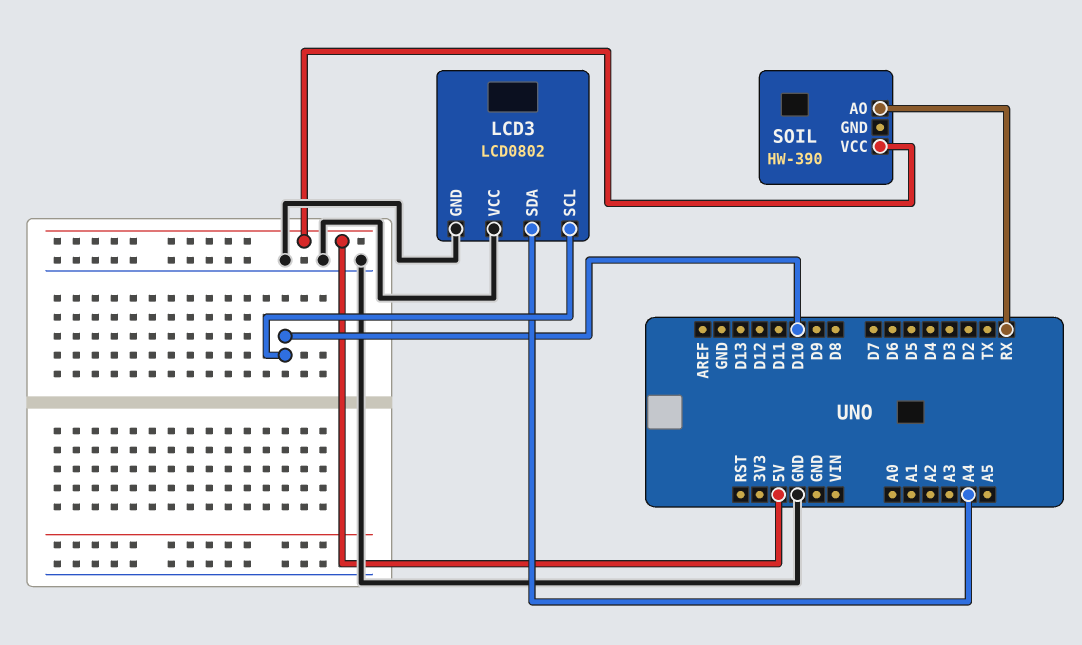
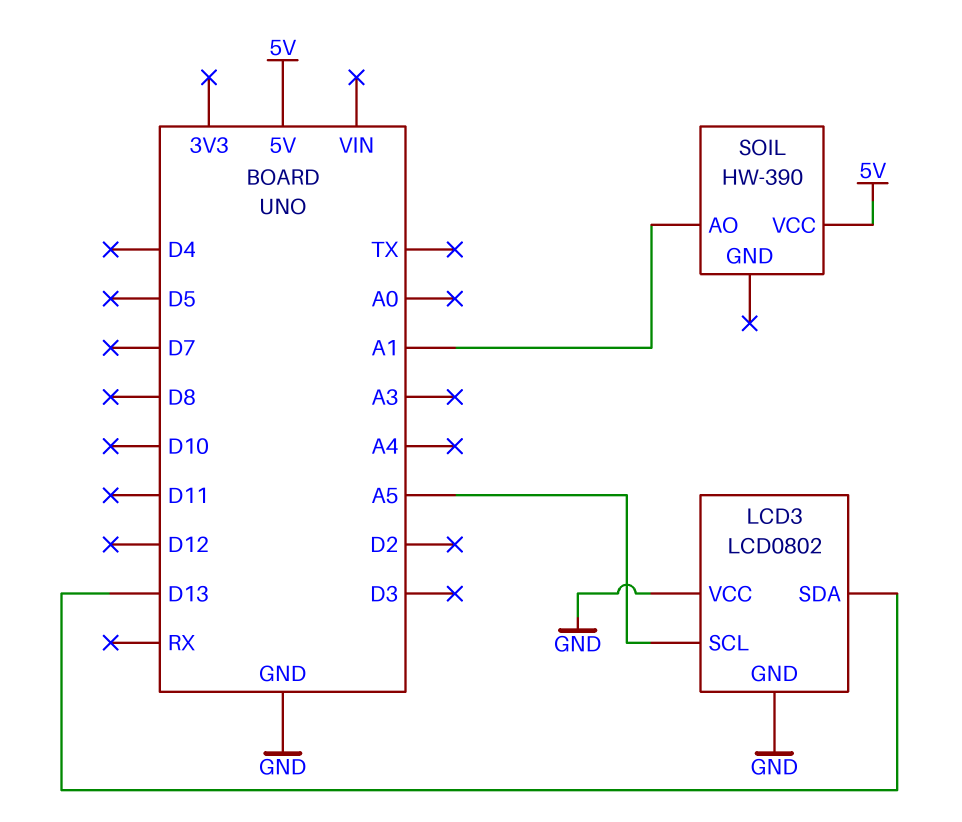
LCD3 pin SCL: D10 -> A5
LCD3 pin SDA: A4 -> D13
SOIL pin AO: RX -> A1

